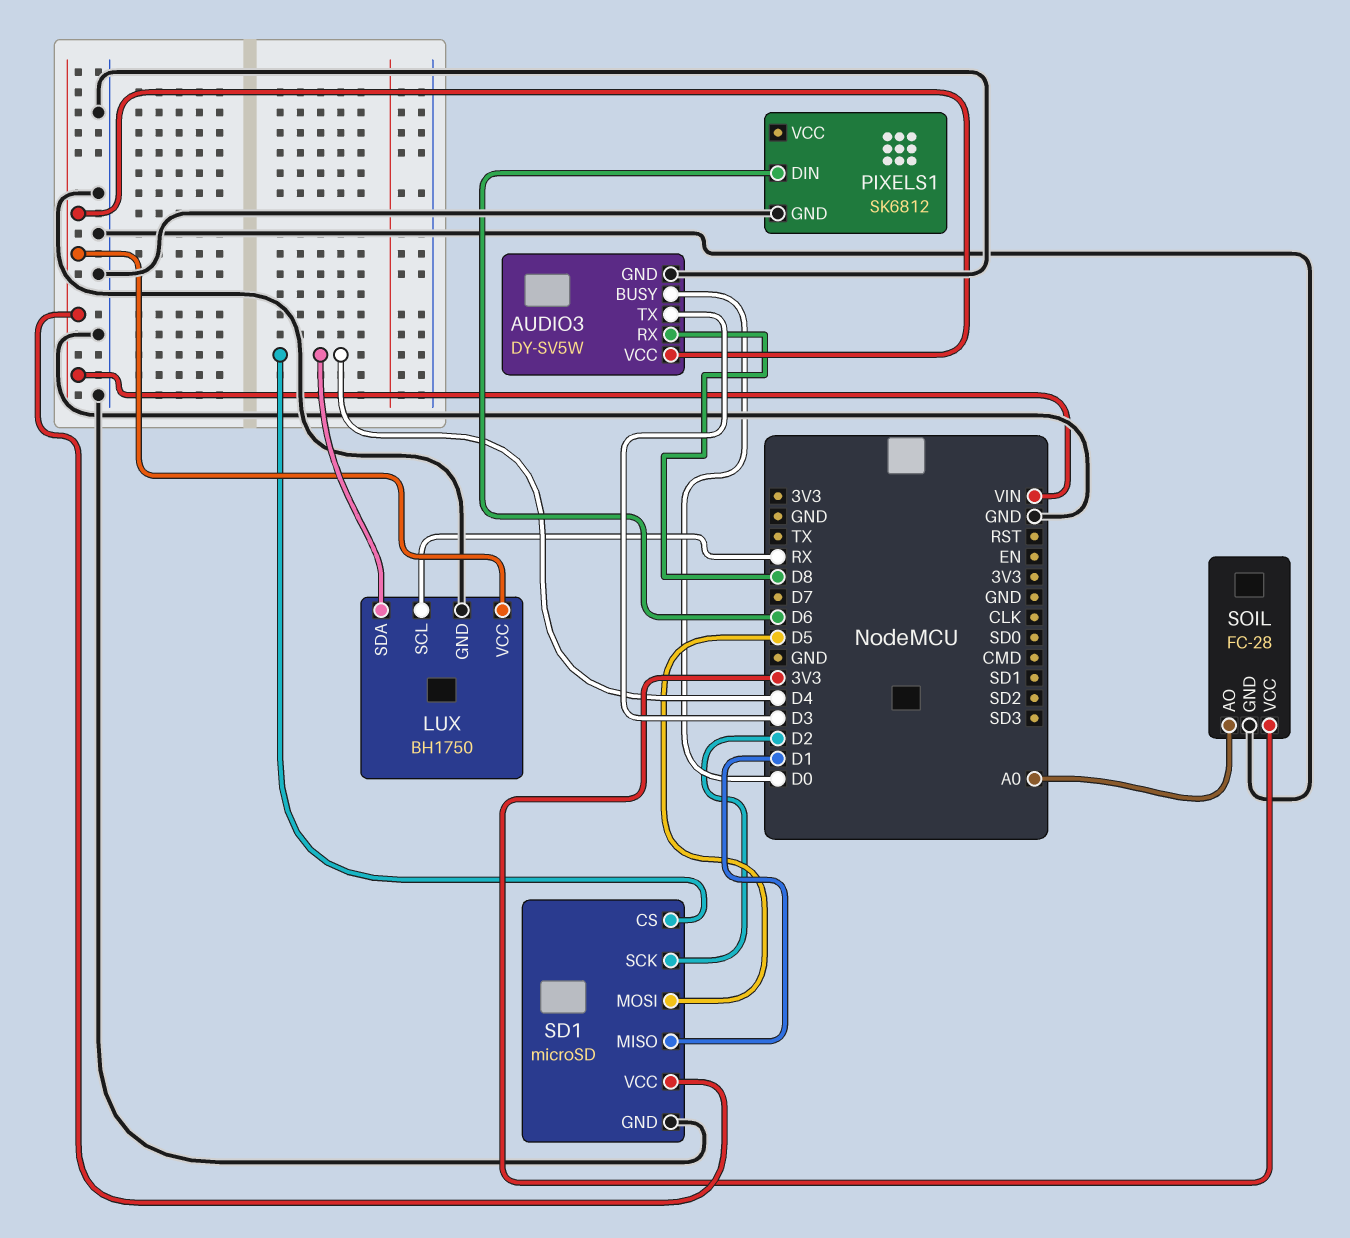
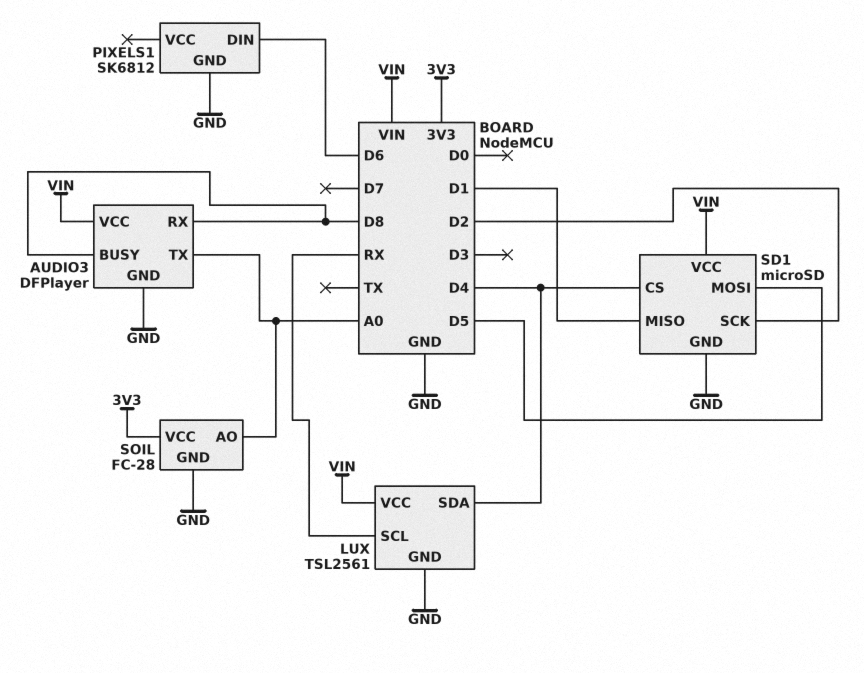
AUDIO3: DY-SV5W -> DFPlayer
AUDIO3 pin BUSY: D0 -> D8
AUDIO3 pin TX: D3 -> A0
LUX: BH1750 -> TSL2561

